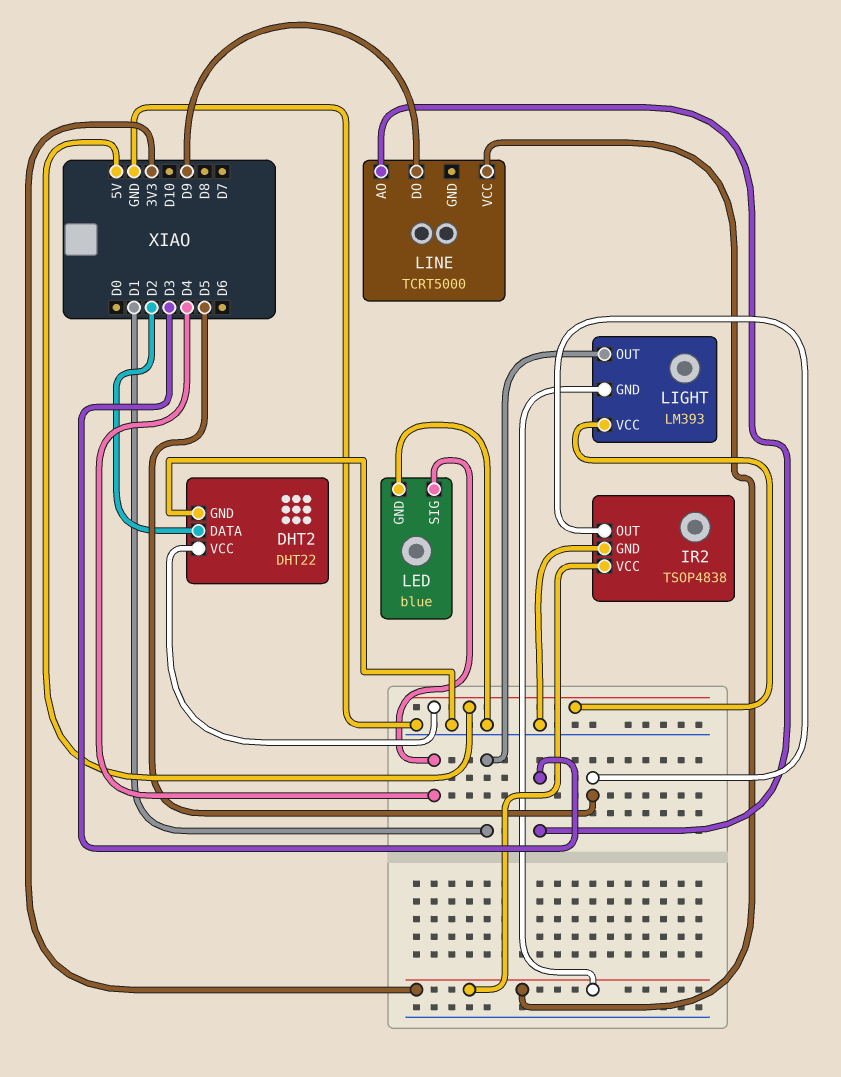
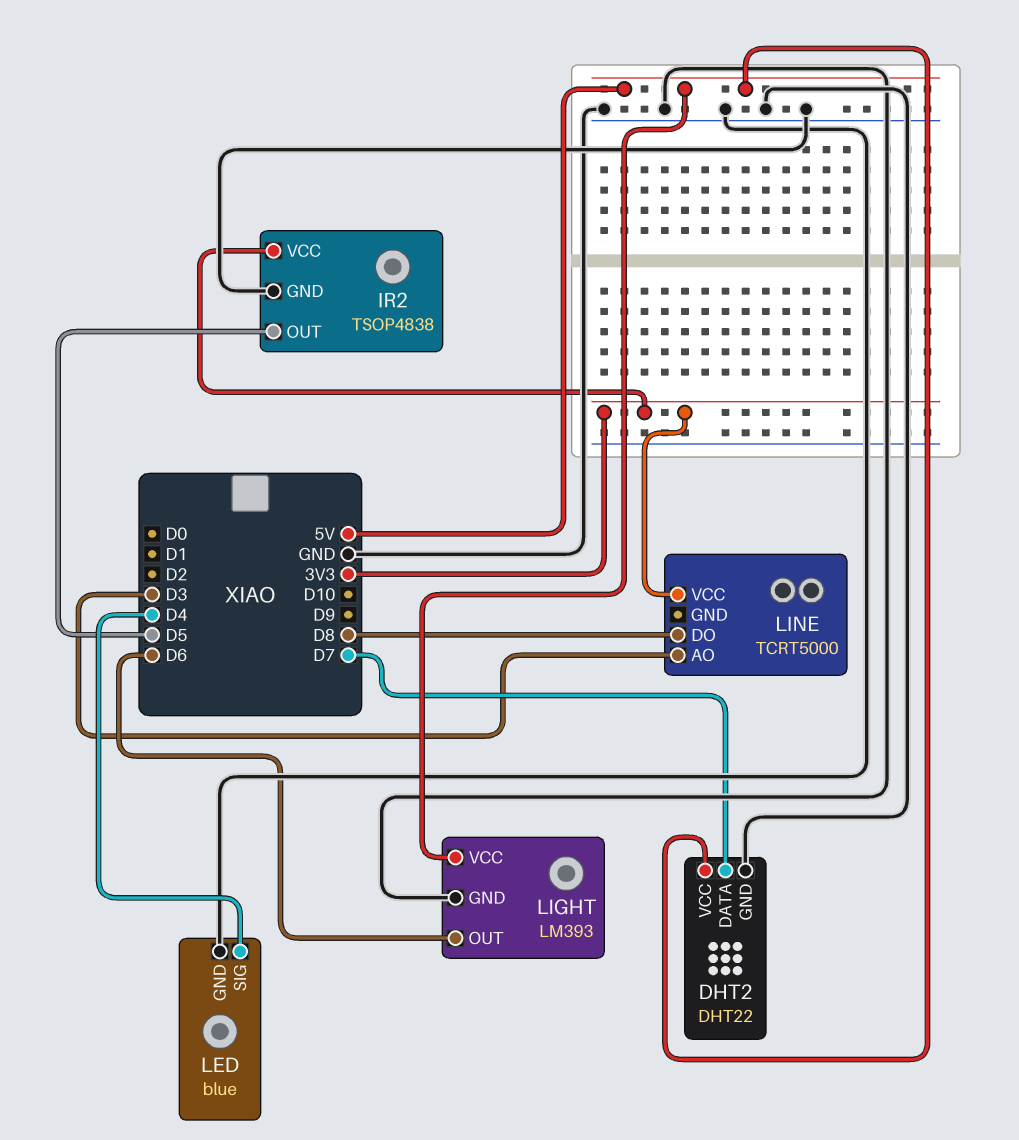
DHT2 pin DATA: D2 -> D7
LIGHT pin GND: 3V3 -> GND
LIGHT pin OUT: D1 -> D6
LINE pin DO: D9 -> D8

